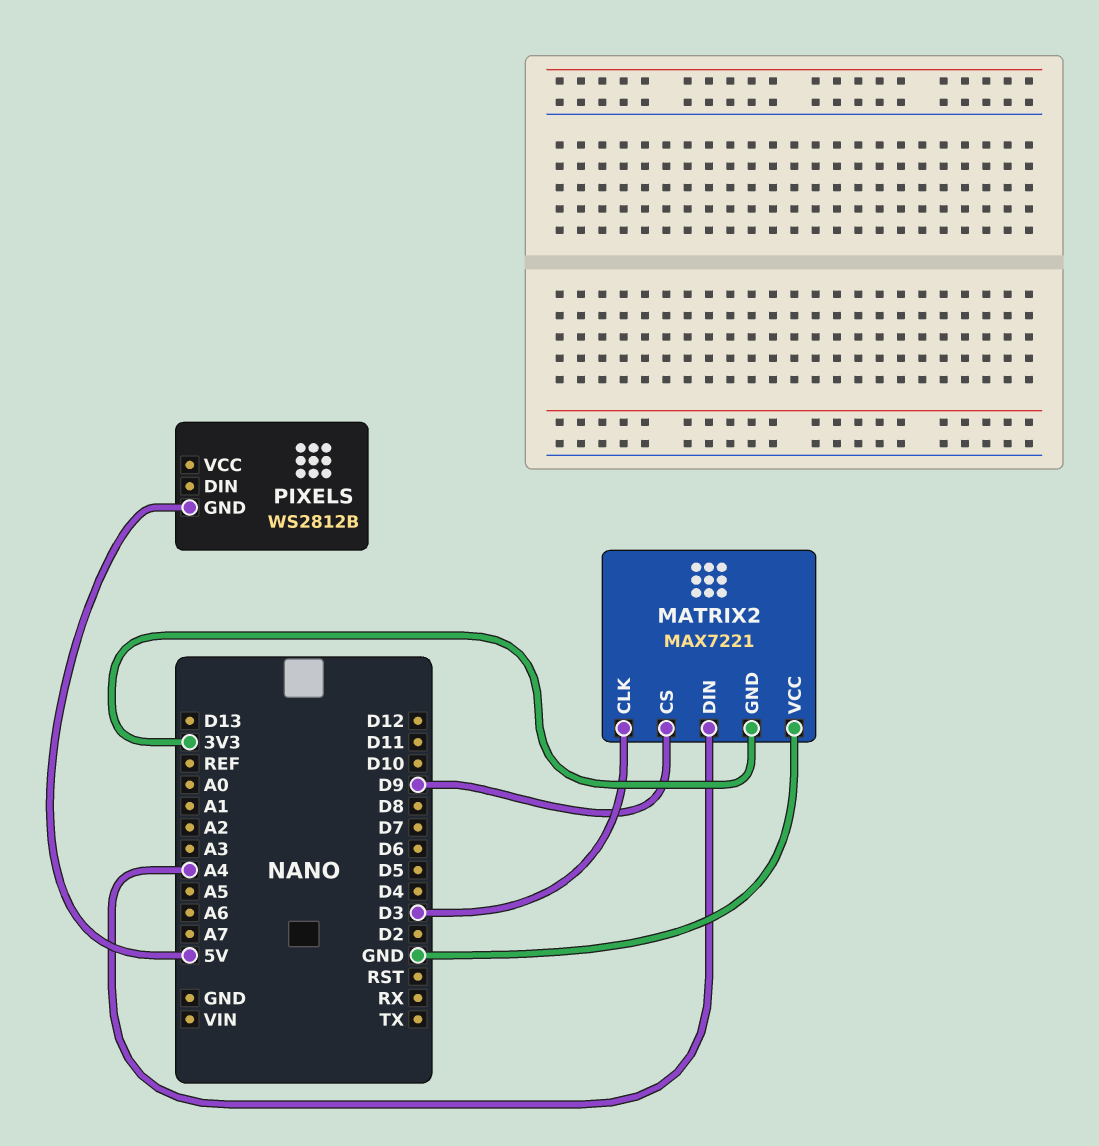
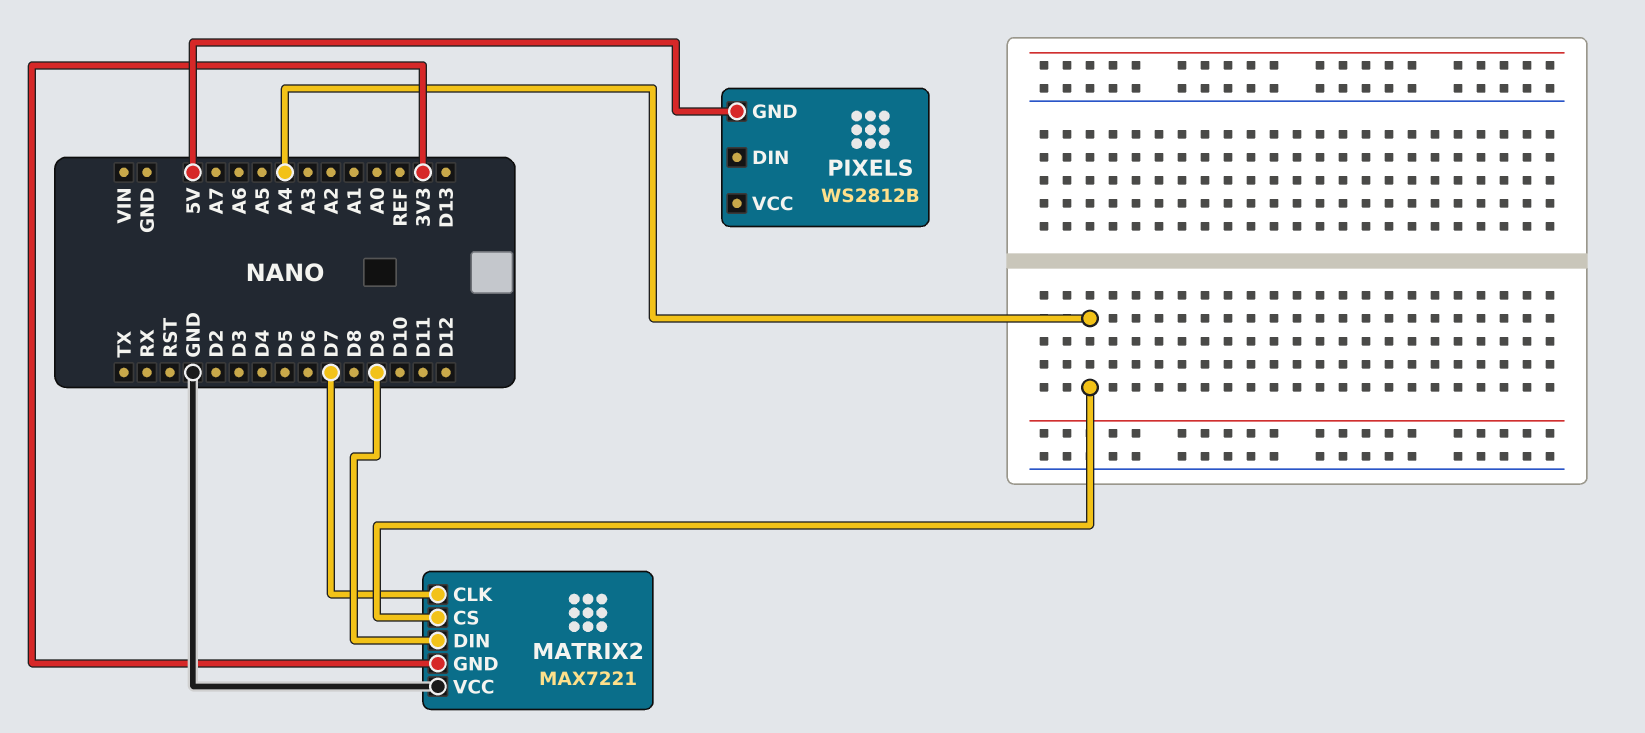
MATRIX2 pin CLK: D3 -> D7
MATRIX2 pin CS: D9 -> A4
MATRIX2 pin DIN: A4 -> D9

